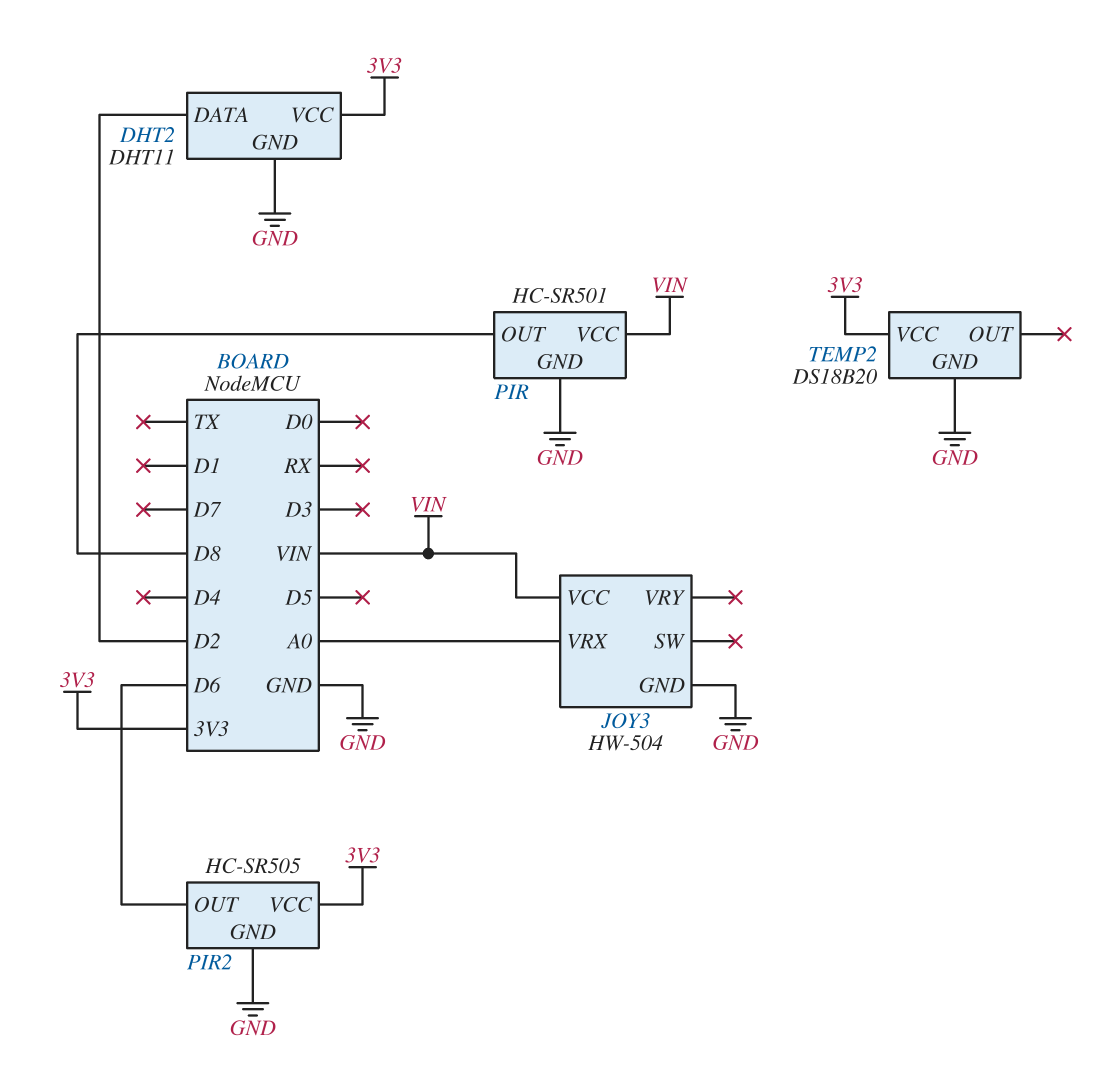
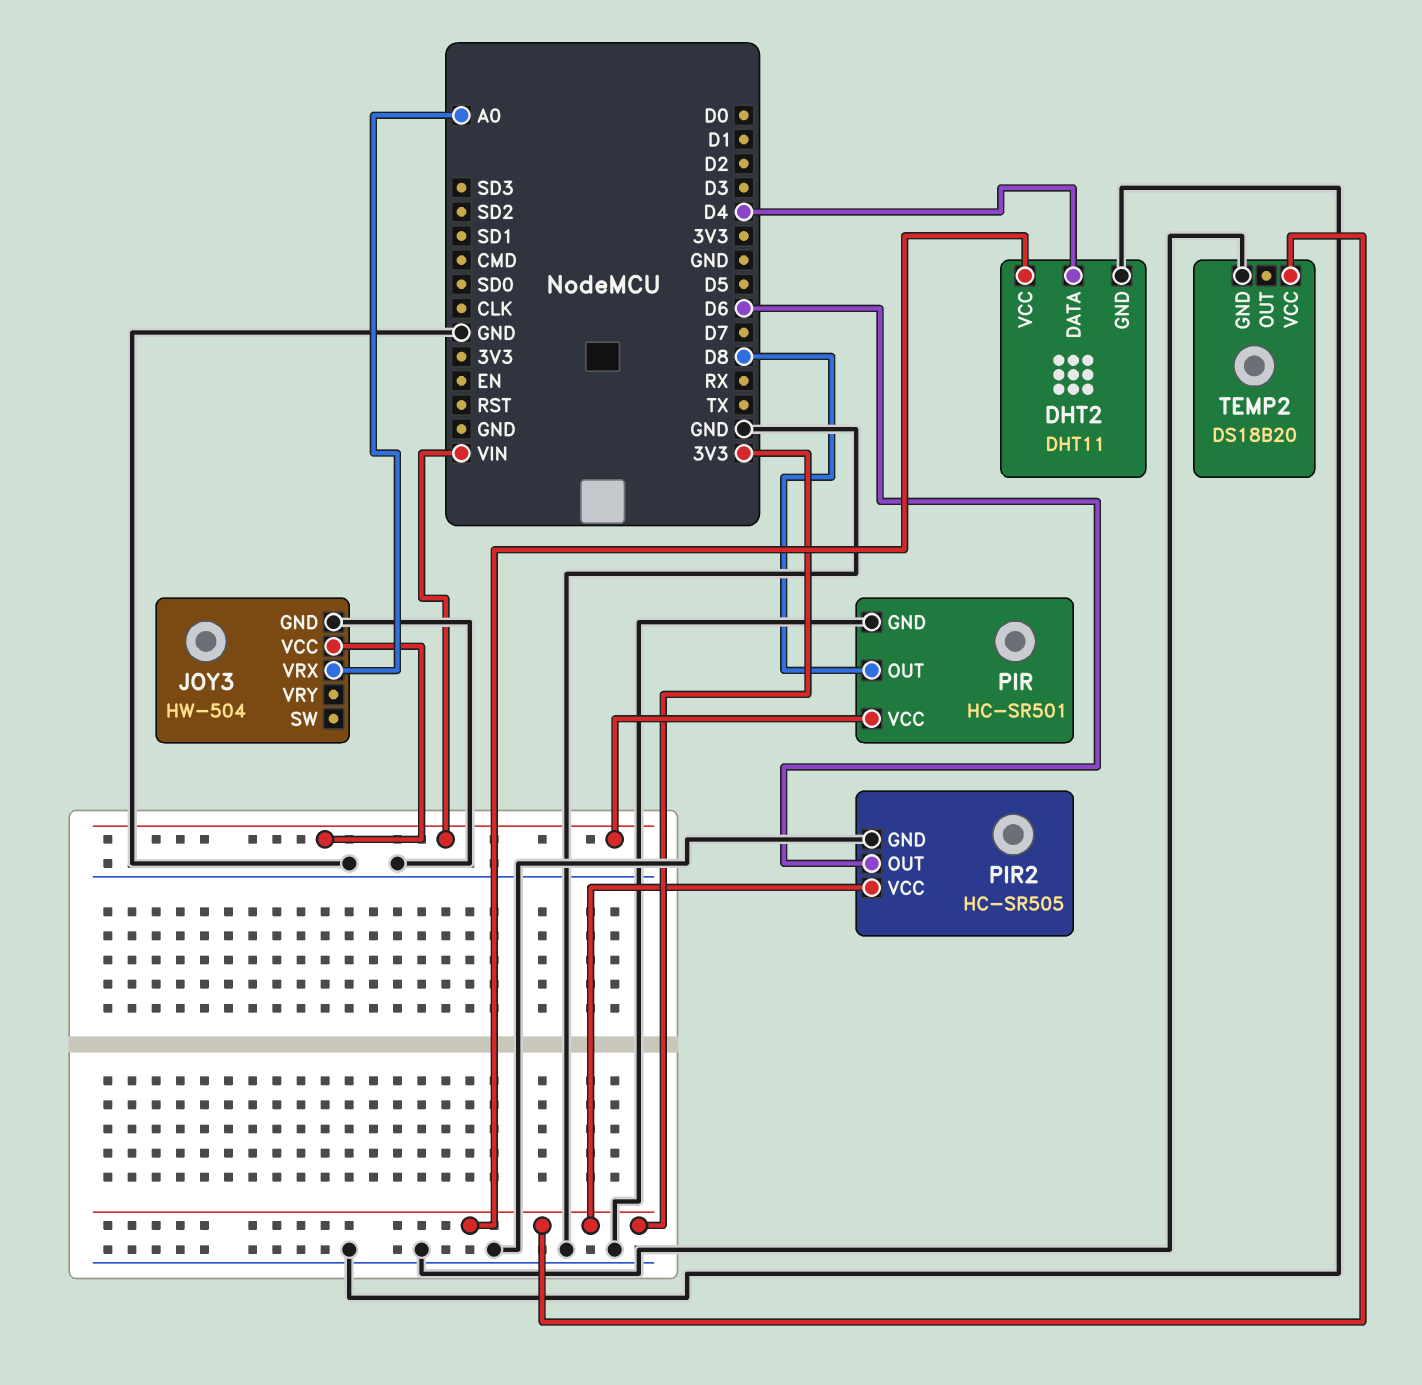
DHT2 pin DATA: D2 -> D4

